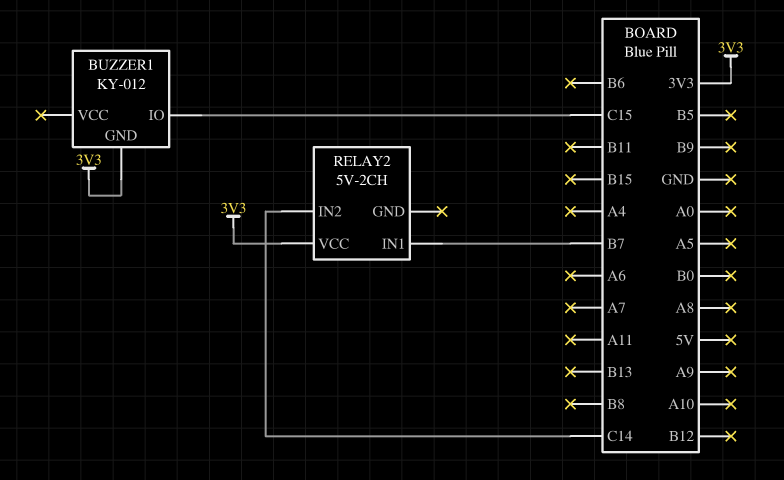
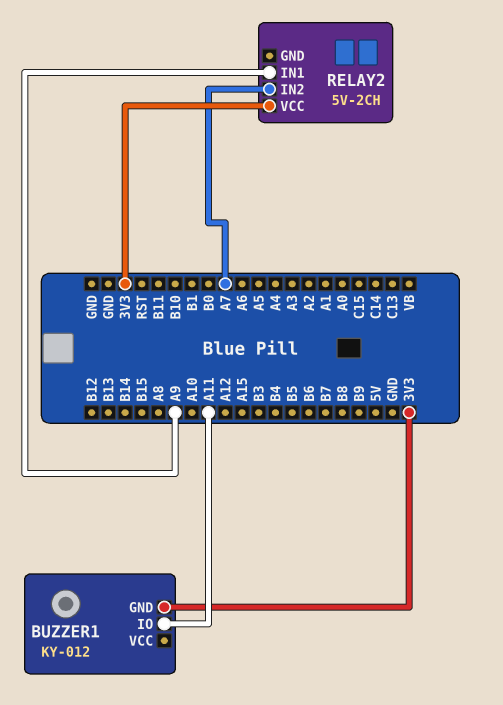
BUZZER1 pin IO: C15 -> A11
RELAY2 pin IN1: B7 -> A9
RELAY2 pin IN2: C14 -> A7

